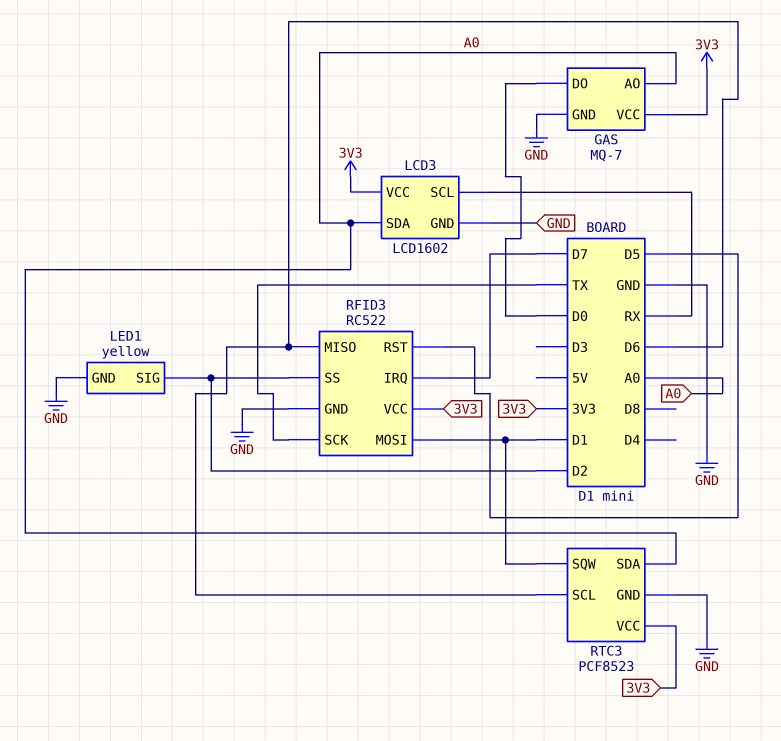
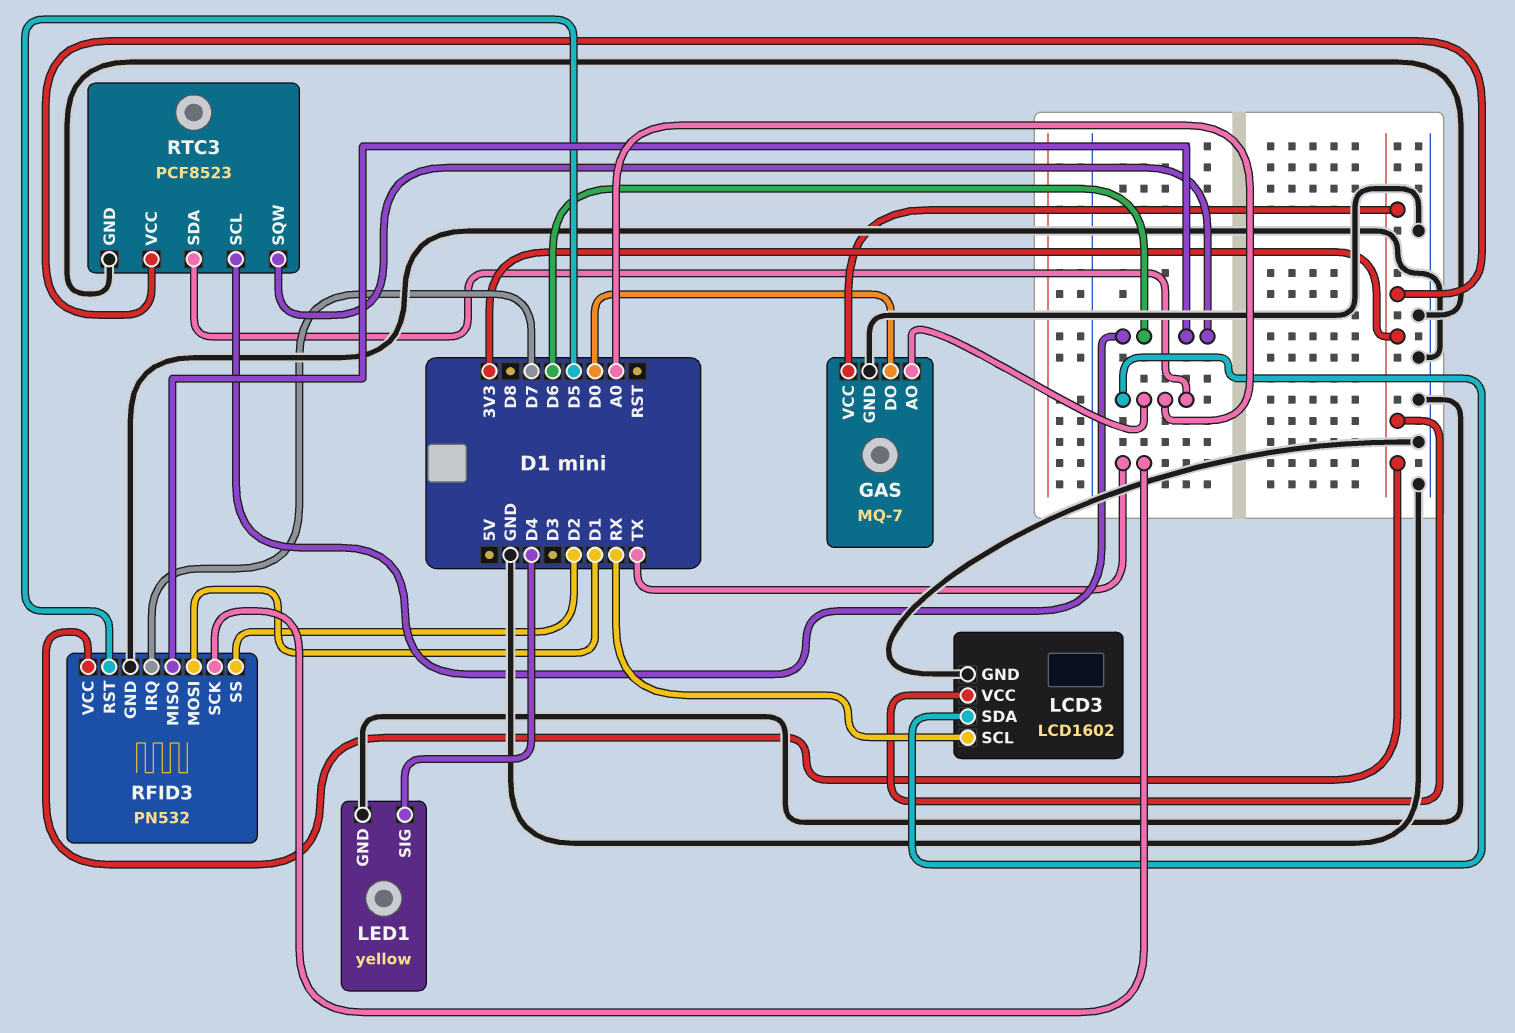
LED1 pin SIG: D2 -> D4
RFID3: RC522 -> PN532
RTC3 pin SQW: D1 -> D6

